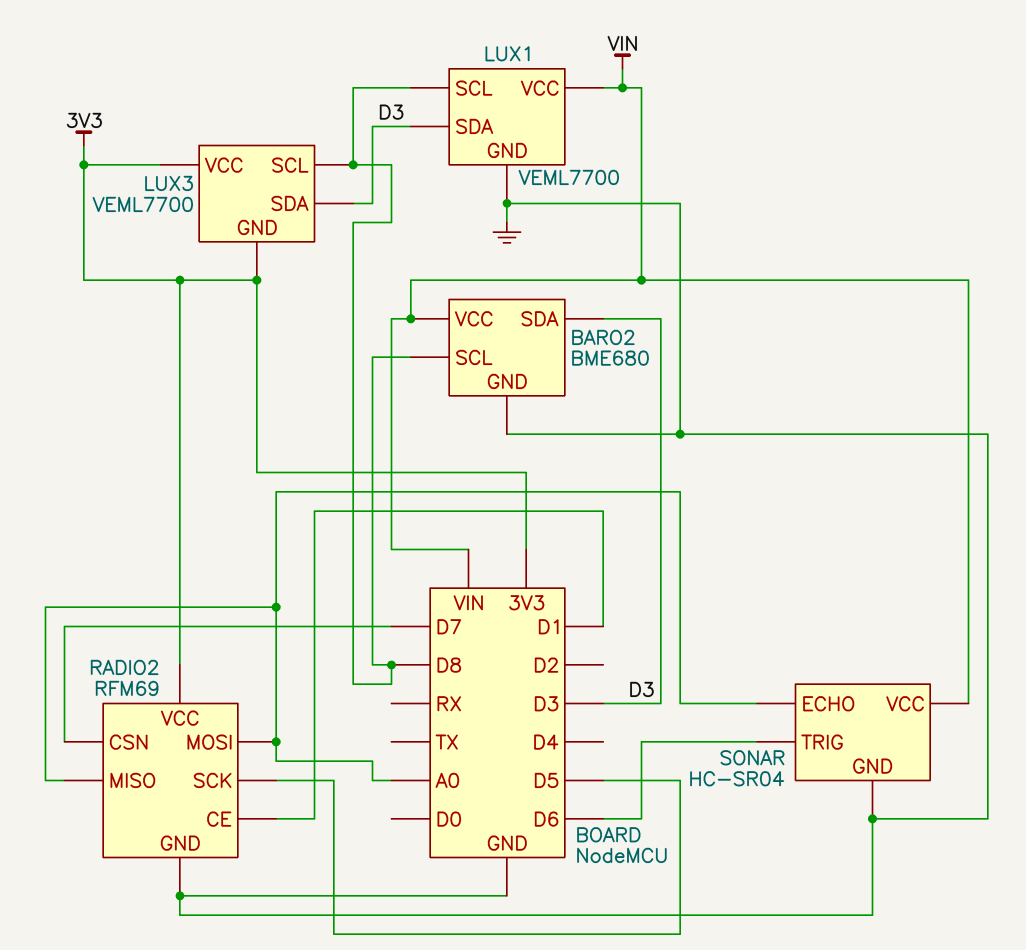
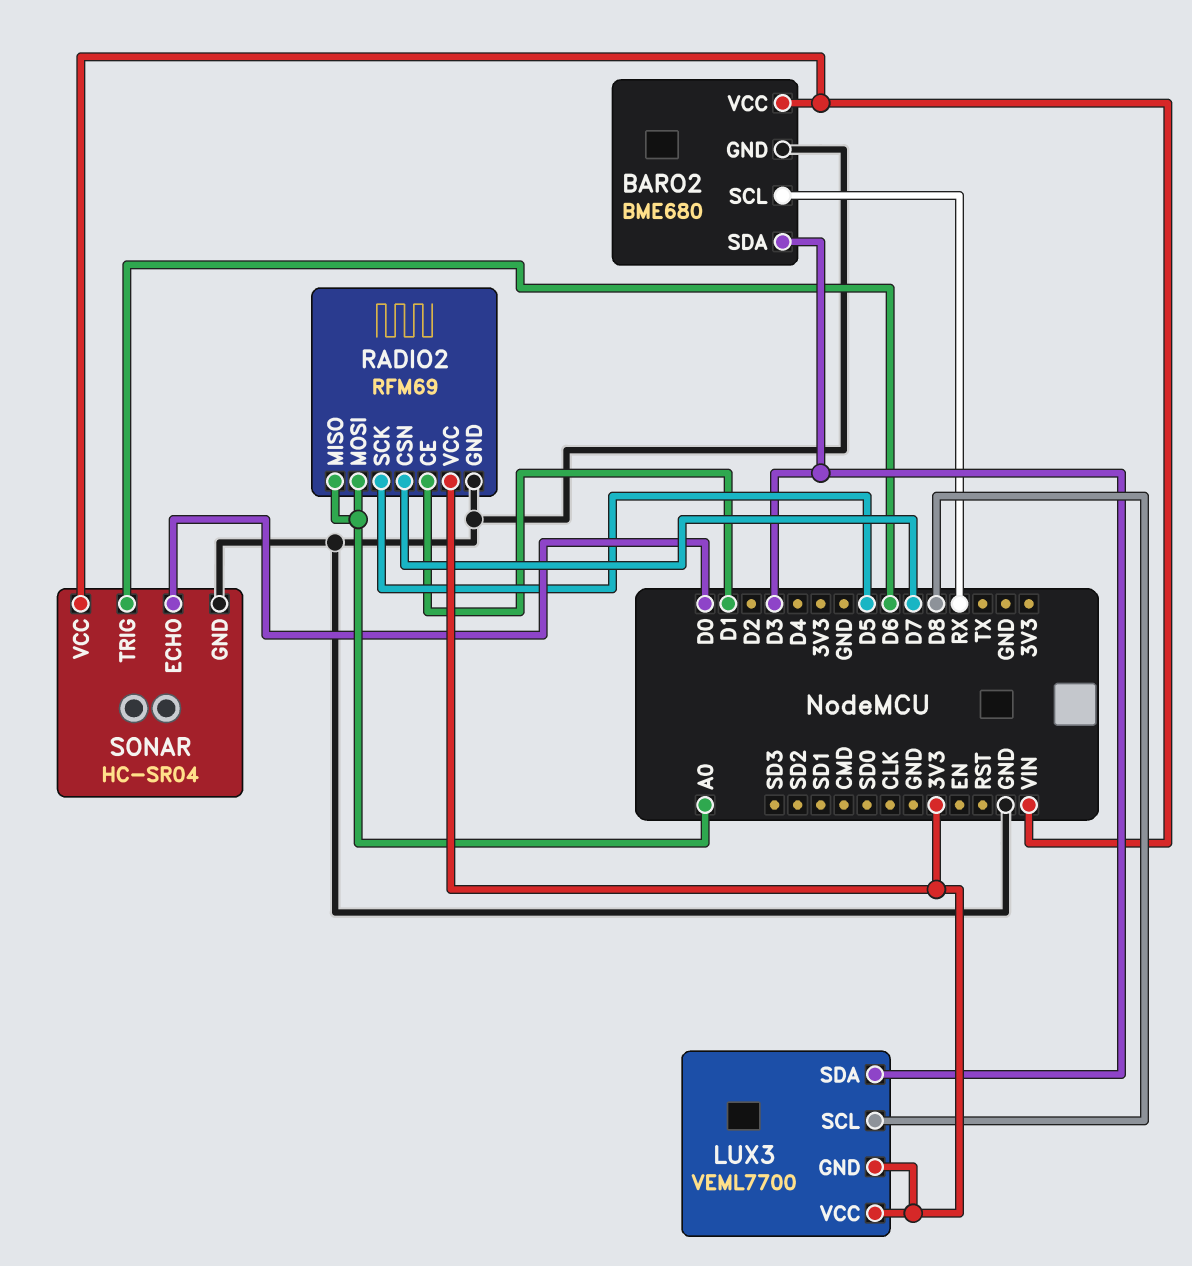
BARO2 pin SCL: D8 -> RX
LUX1: VEML7700 -> none
LUX1 pin GND: GND -> none
LUX1 pin SCL: D8 -> none
LUX1 pin SDA: D3 -> none
LUX1 pin VCC: VIN -> none
SONAR pin ECHO: A0 -> D0

